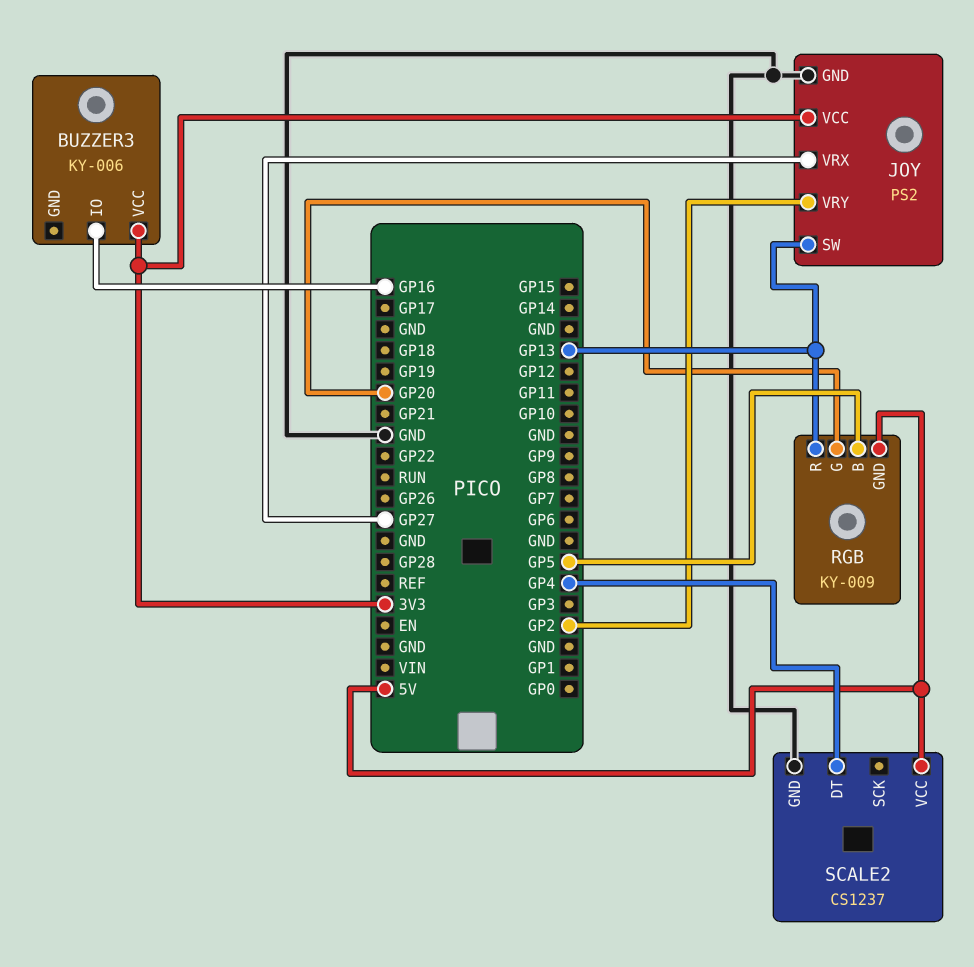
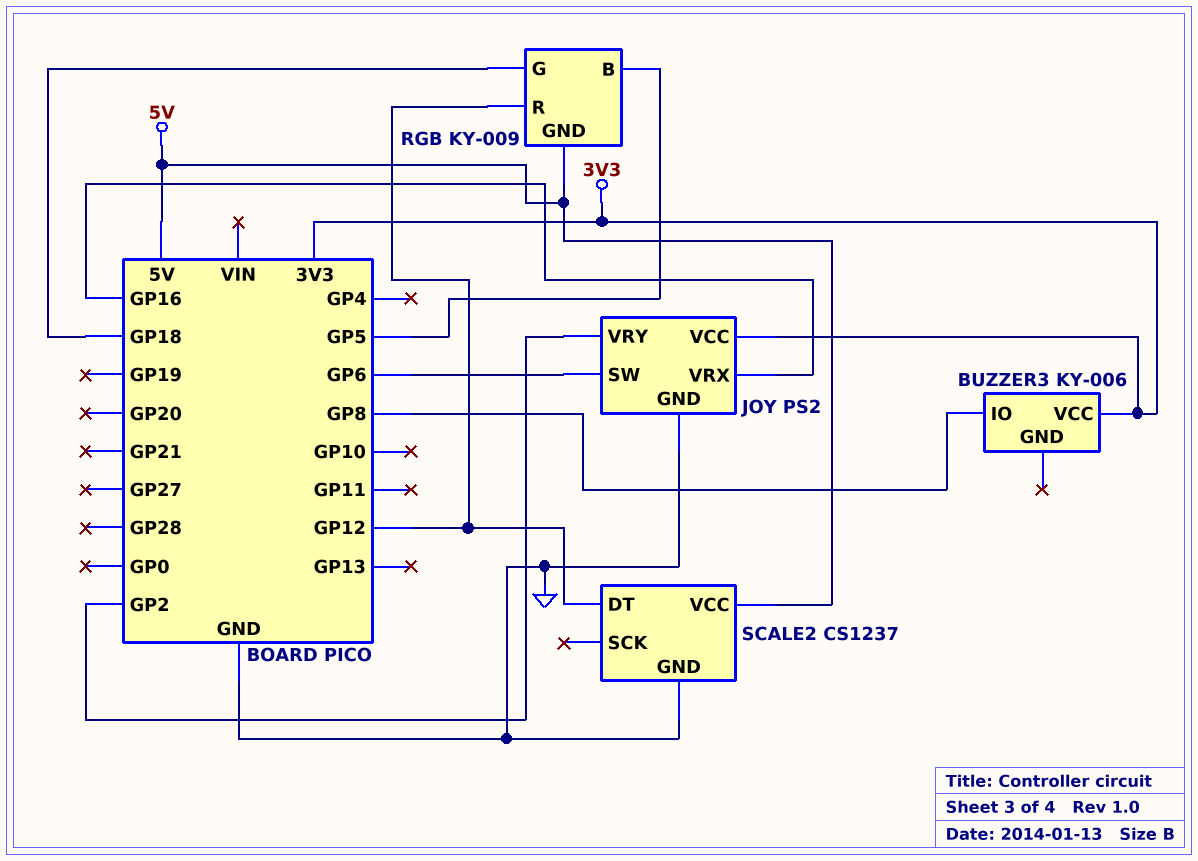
BUZZER3 pin IO: GP16 -> GP8
JOY pin SW: GP13 -> GP6
JOY pin VRX: GP27 -> GP16
RGB pin G: GP20 -> GP18
RGB pin R: GP13 -> GP12
SCALE2 pin DT: GP4 -> GP12

